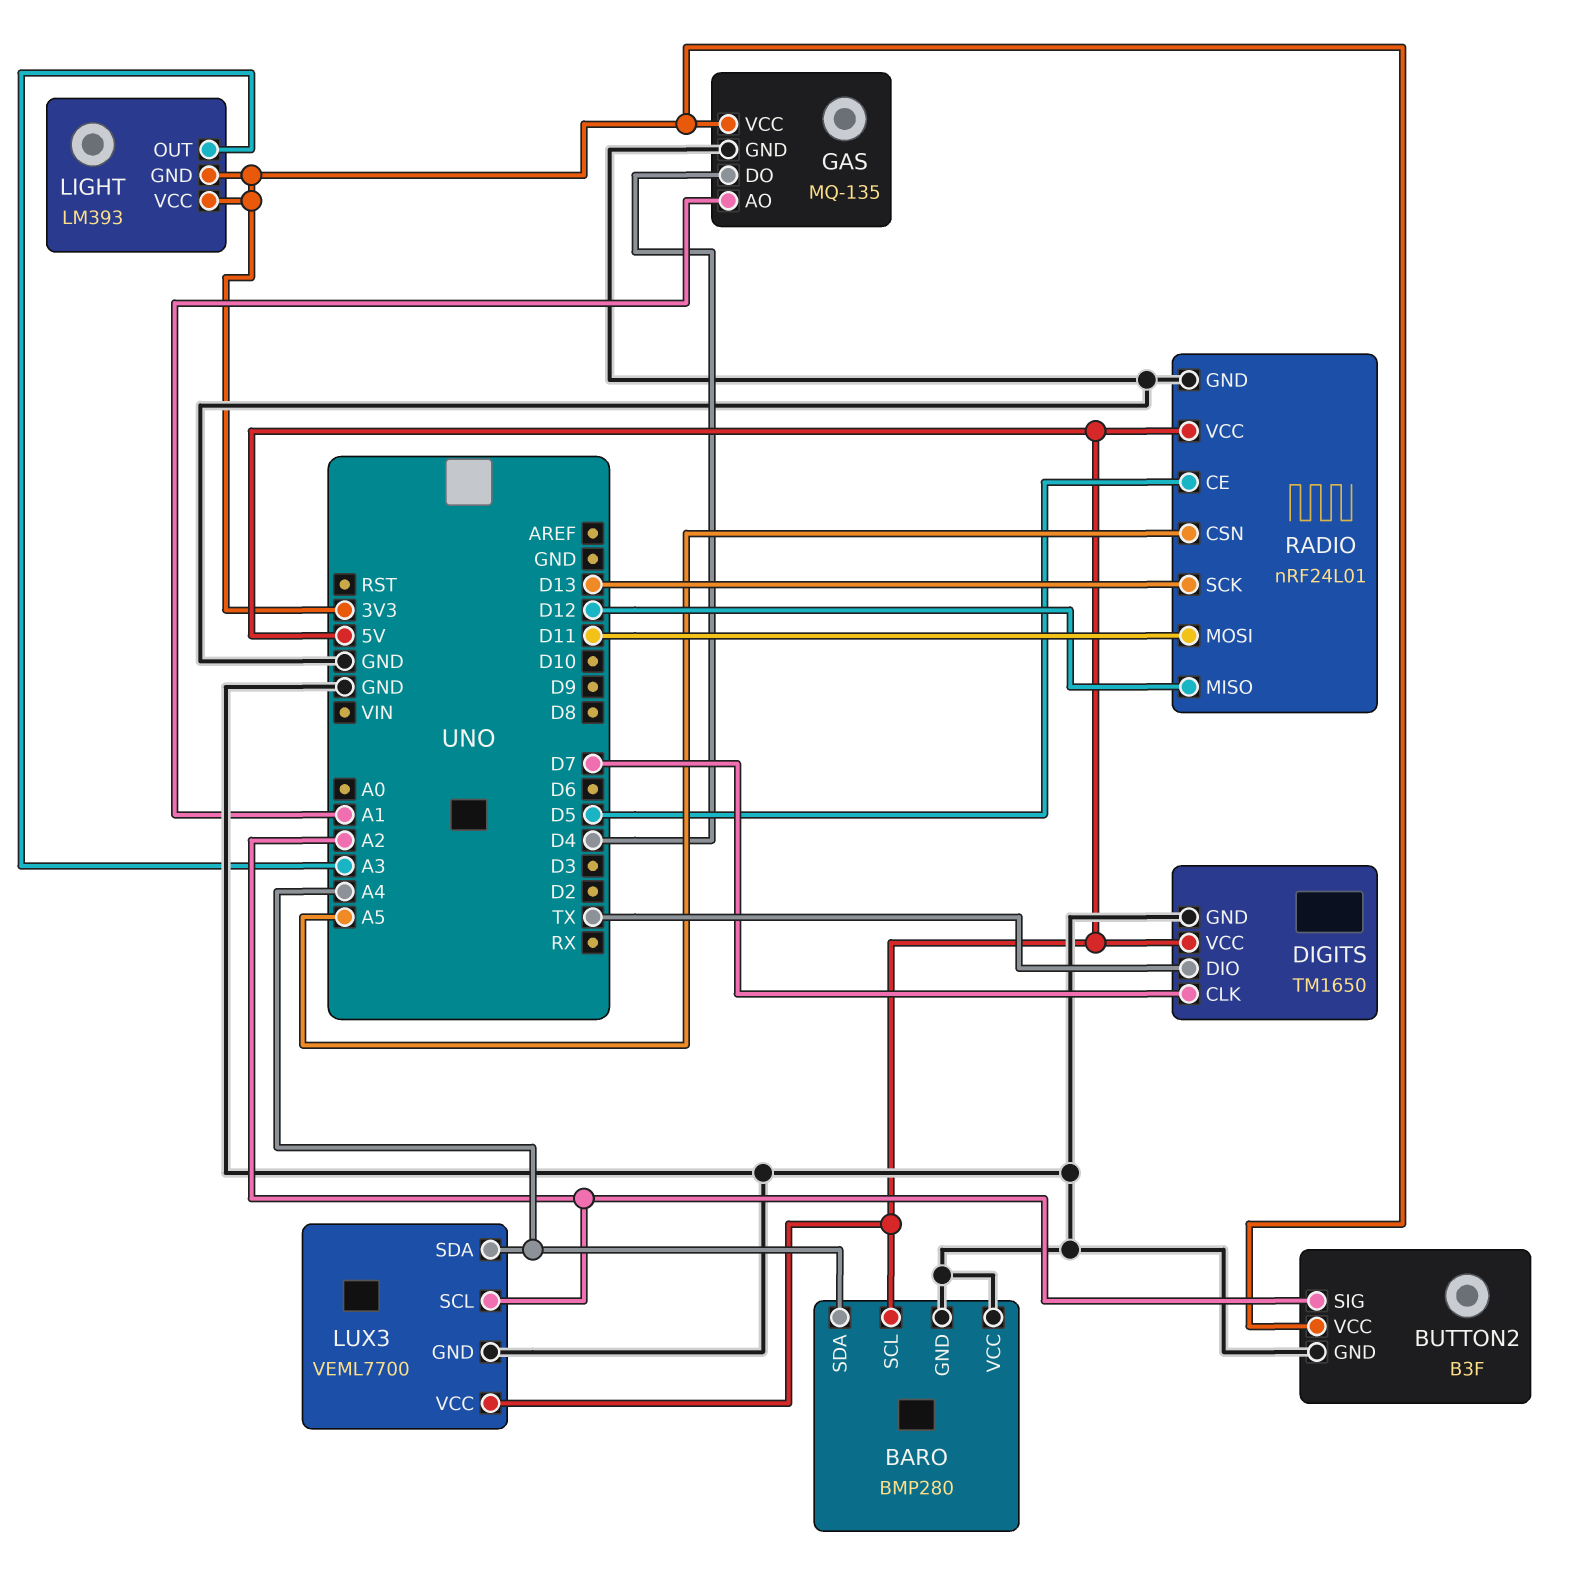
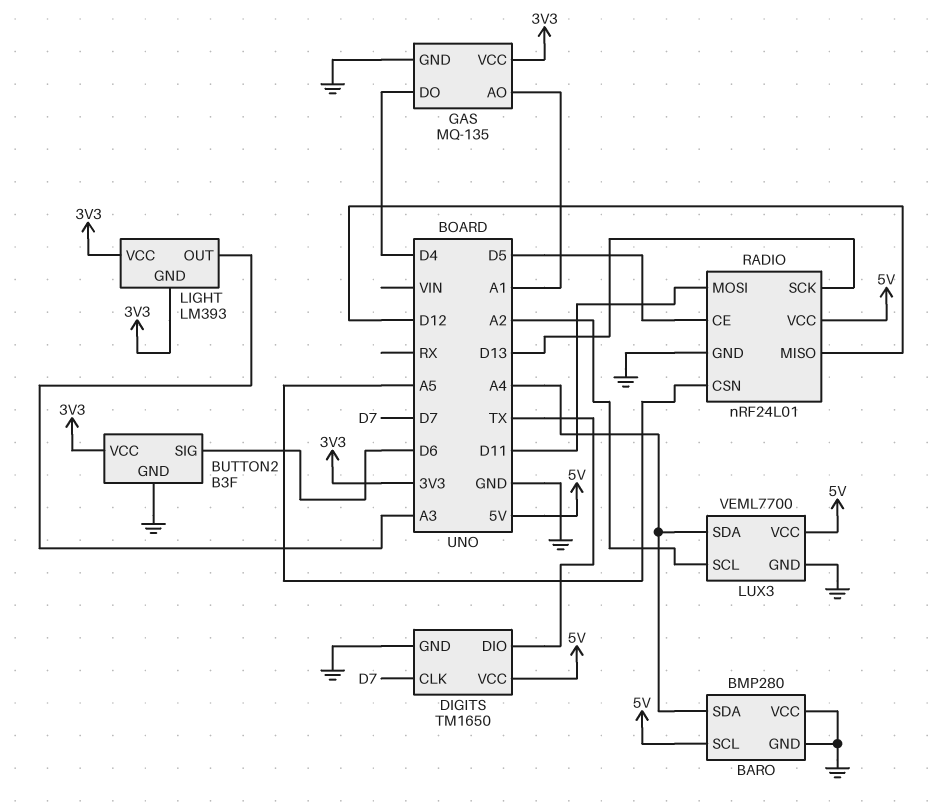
BUTTON2 pin SIG: A2 -> D6

